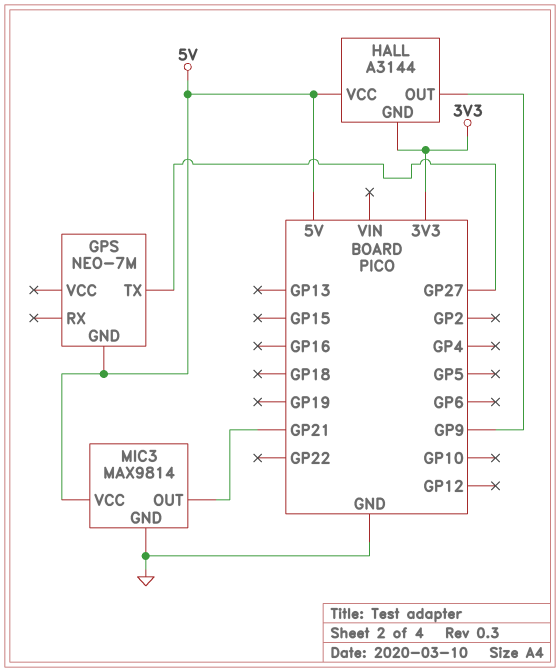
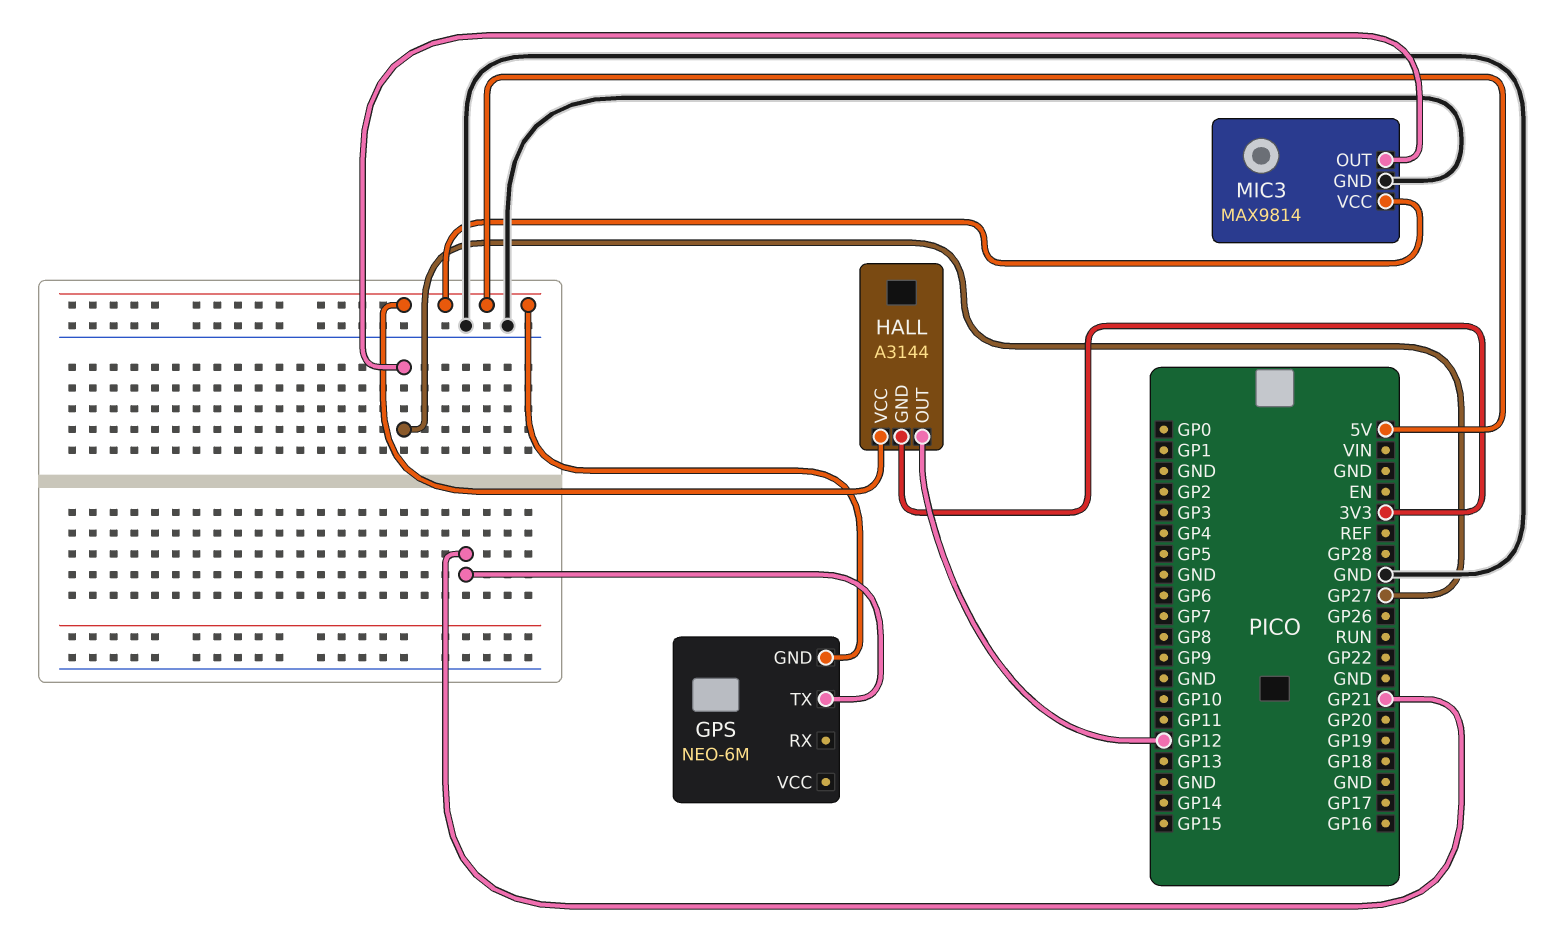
GPS: NEO-7M -> NEO-6M
GPS pin TX: GP27 -> GP21
HALL pin OUT: GP9 -> GP12
MIC3 pin OUT: GP21 -> GP27

